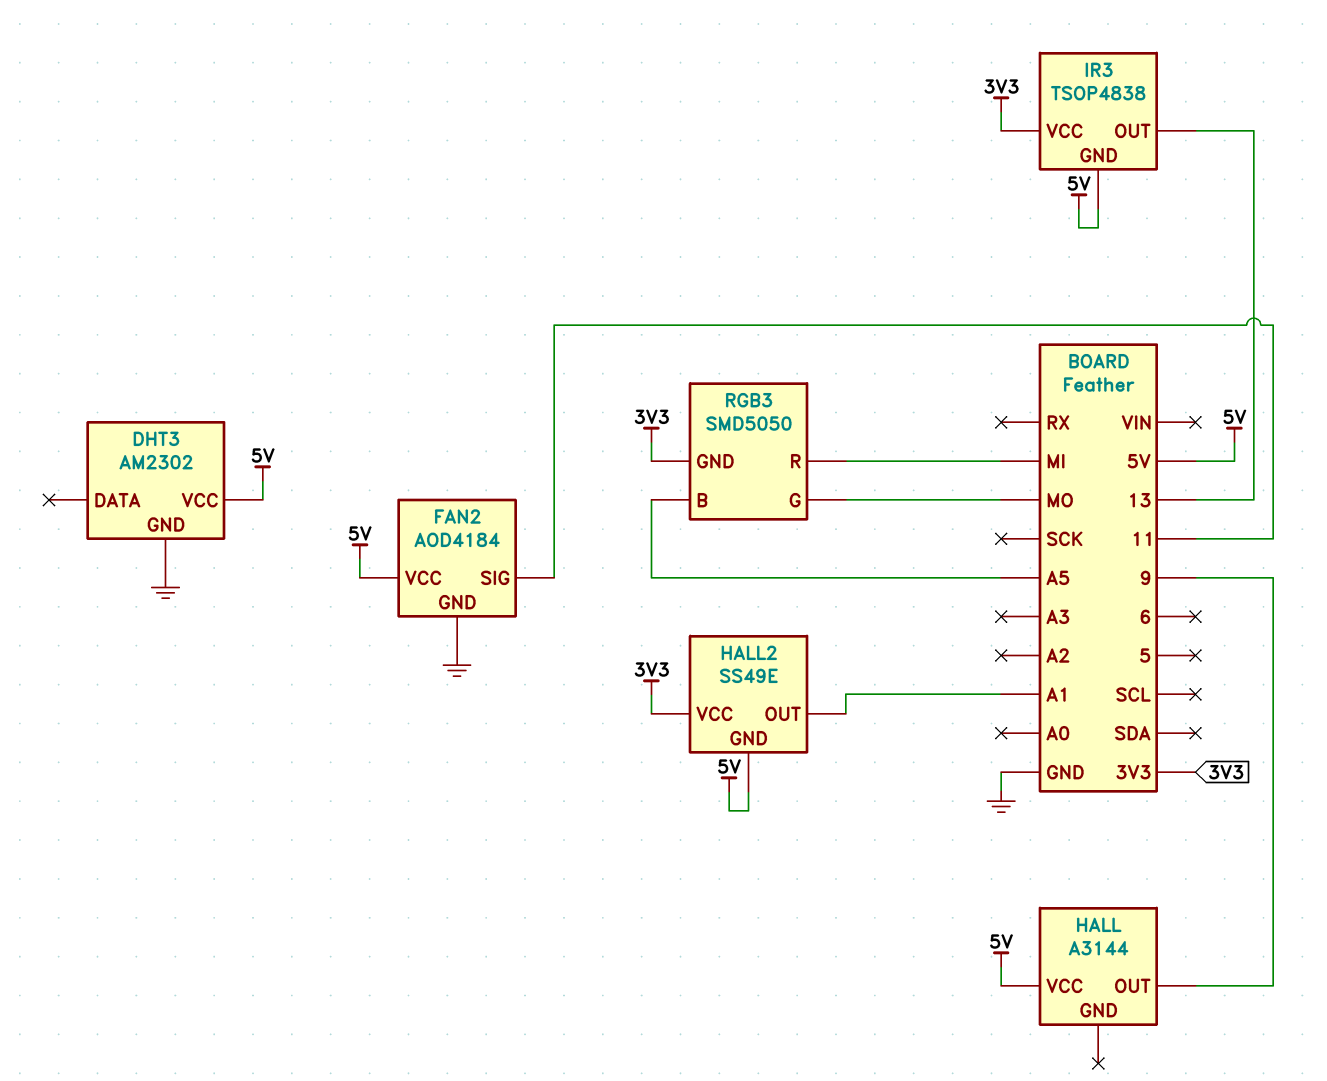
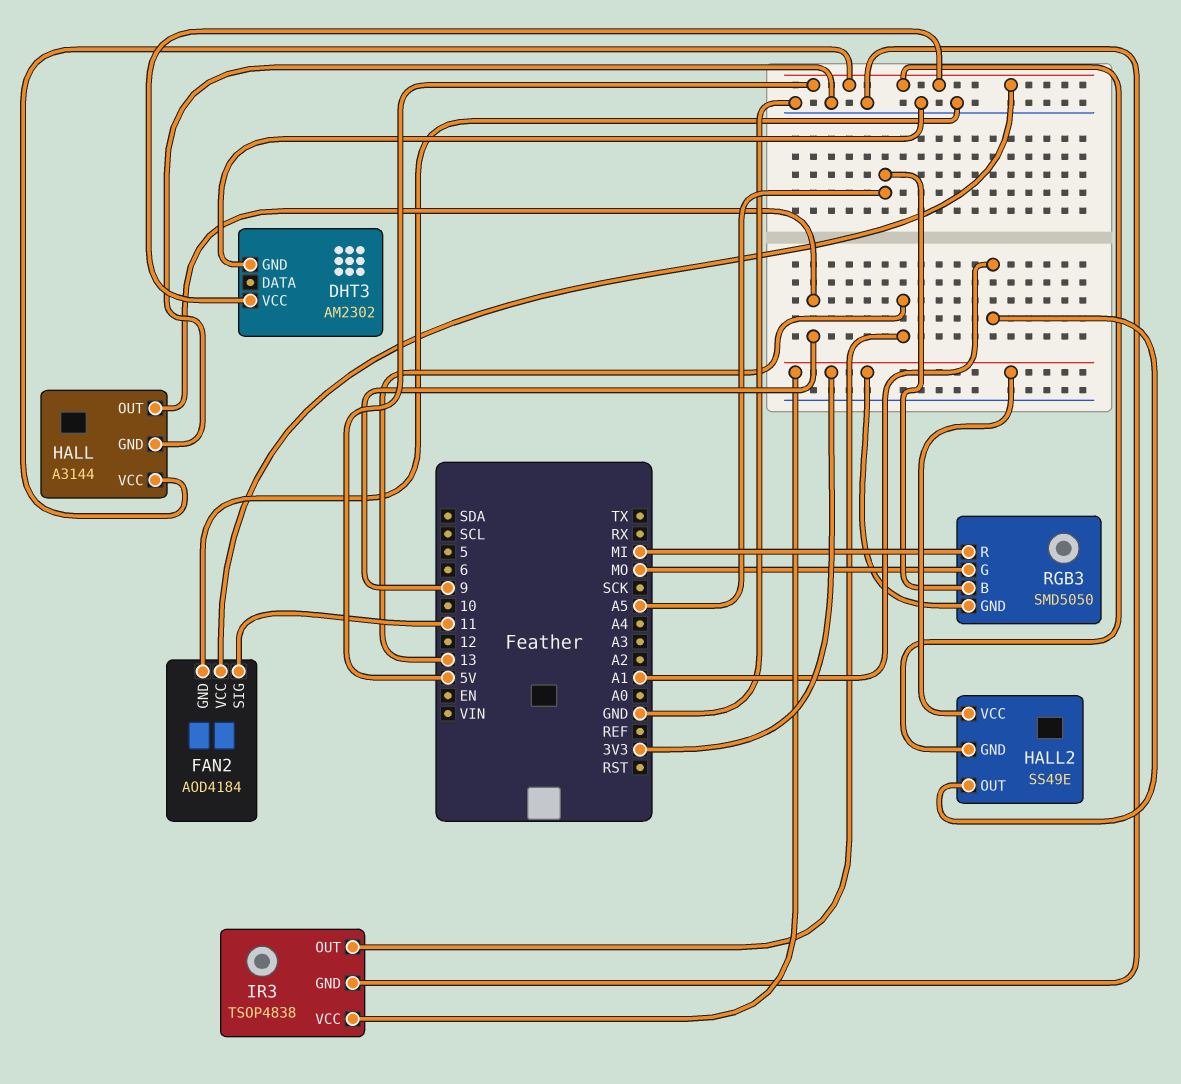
HALL pin GND: none -> GND
IR3 pin GND: 5V -> GND

